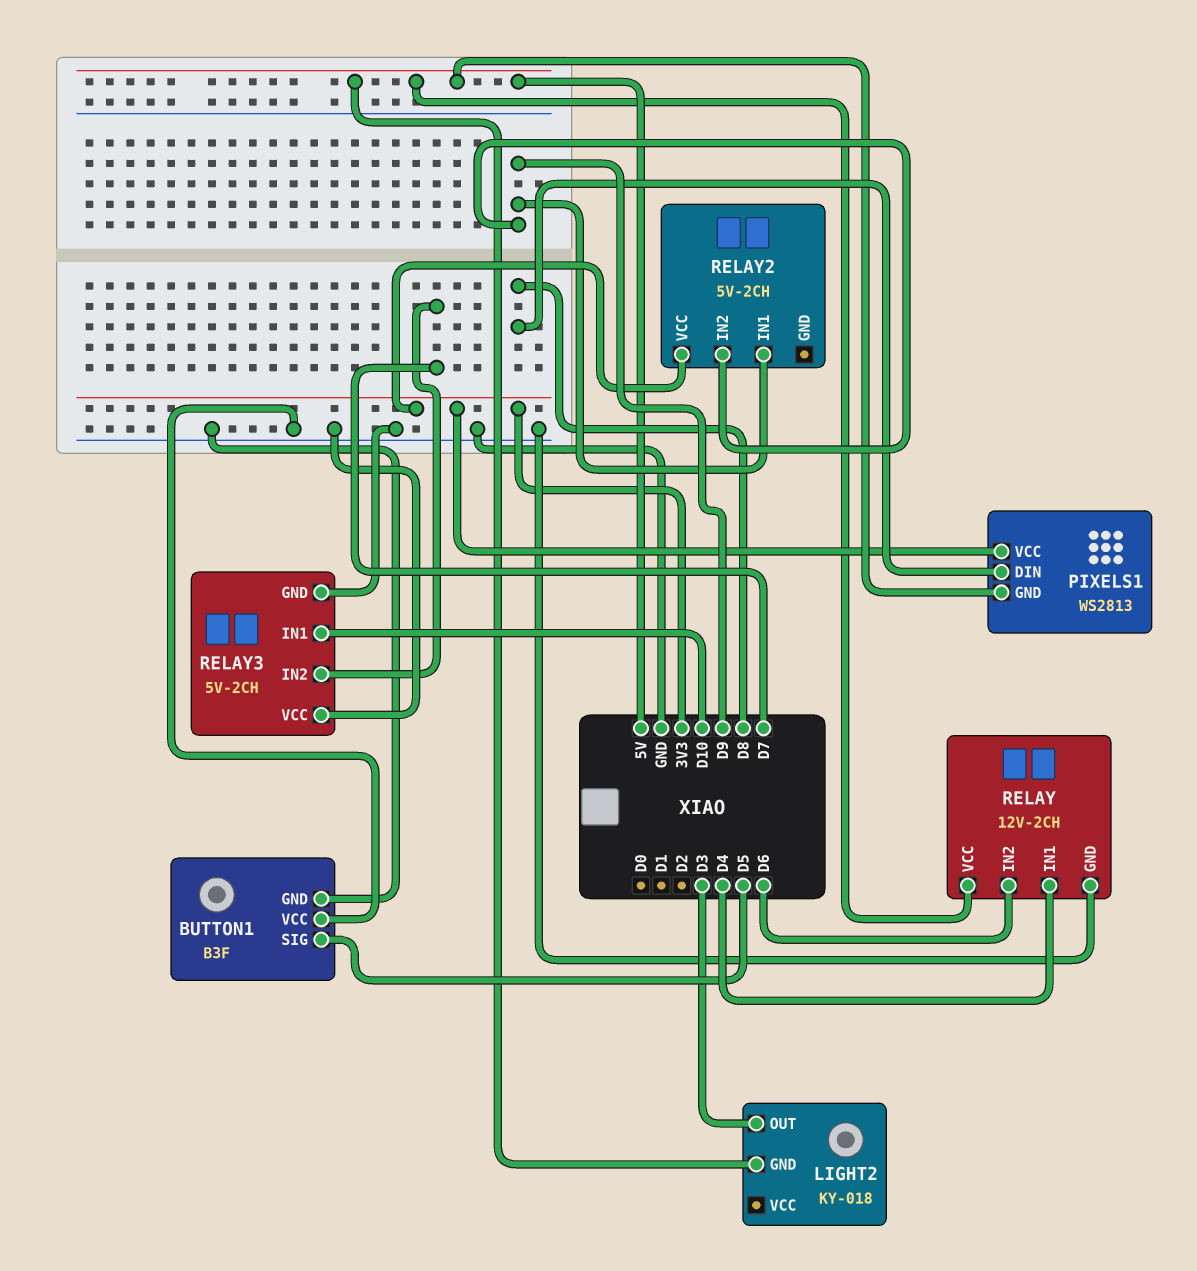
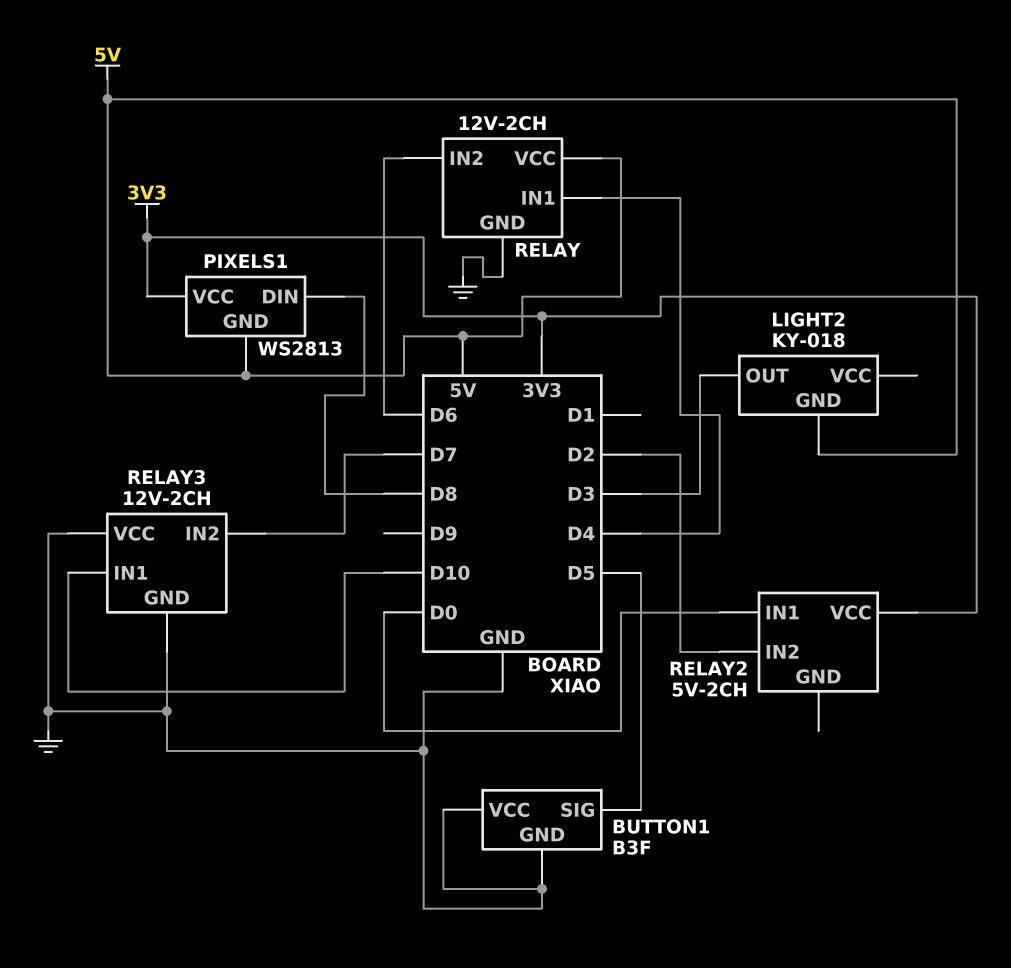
RELAY2 pin IN1: D9 -> D0
RELAY2 pin IN2: D9 -> D2
RELAY3: 5V-2CH -> 12V-2CH

